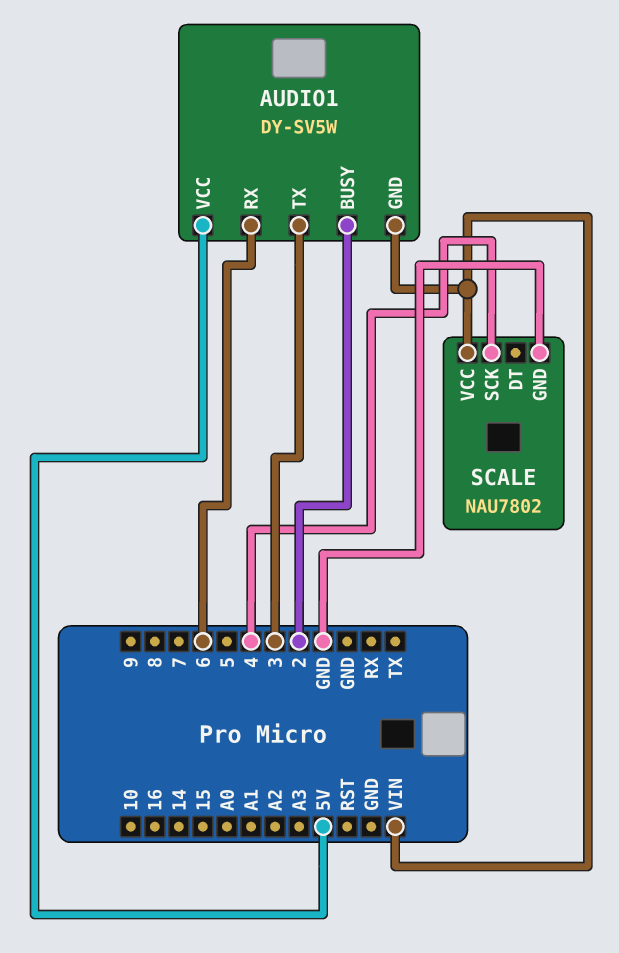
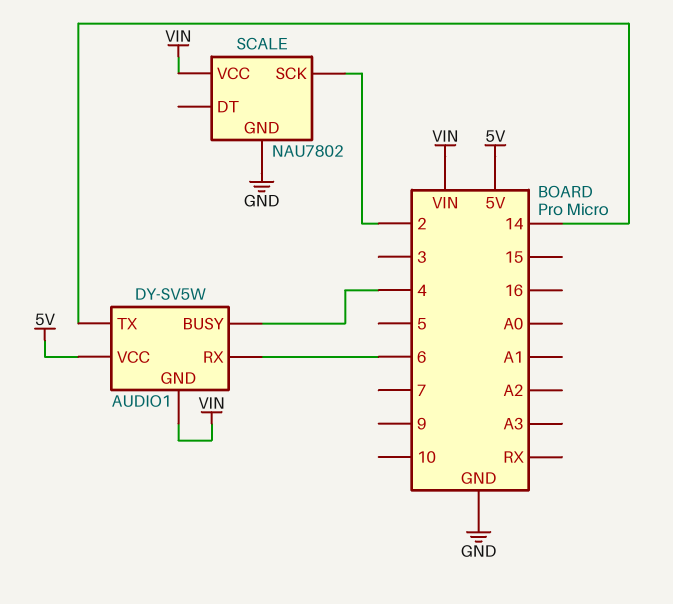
AUDIO1 pin BUSY: 2 -> 4
AUDIO1 pin TX: 3 -> 14
SCALE pin SCK: 4 -> 2

